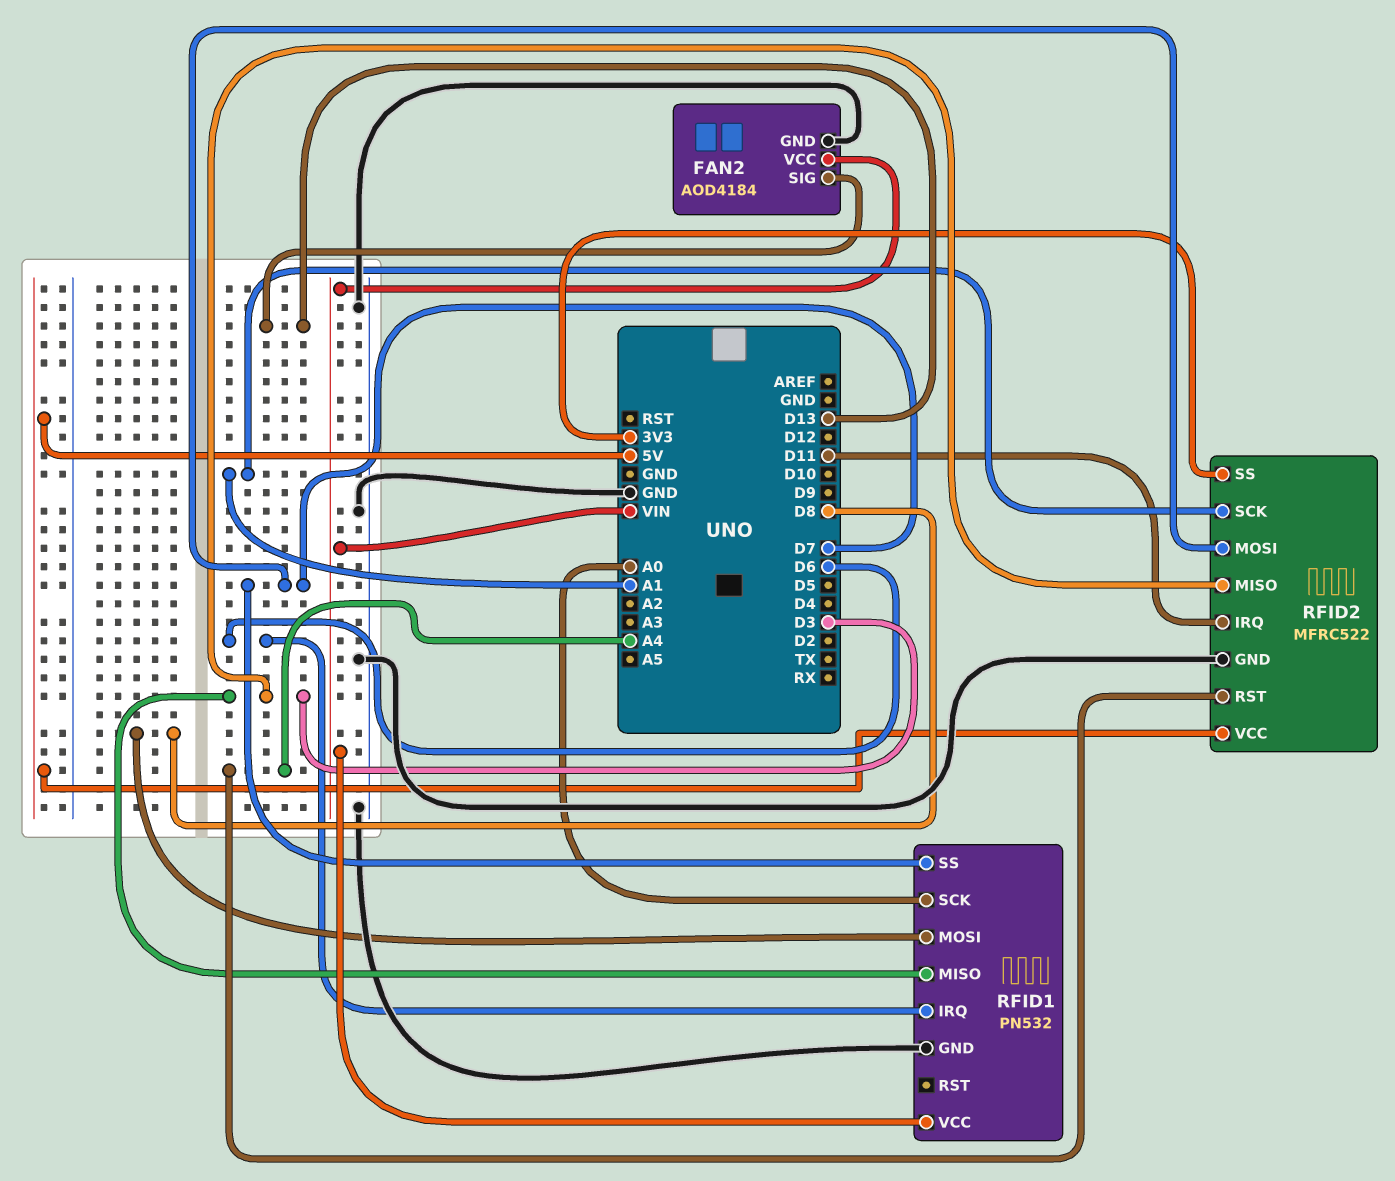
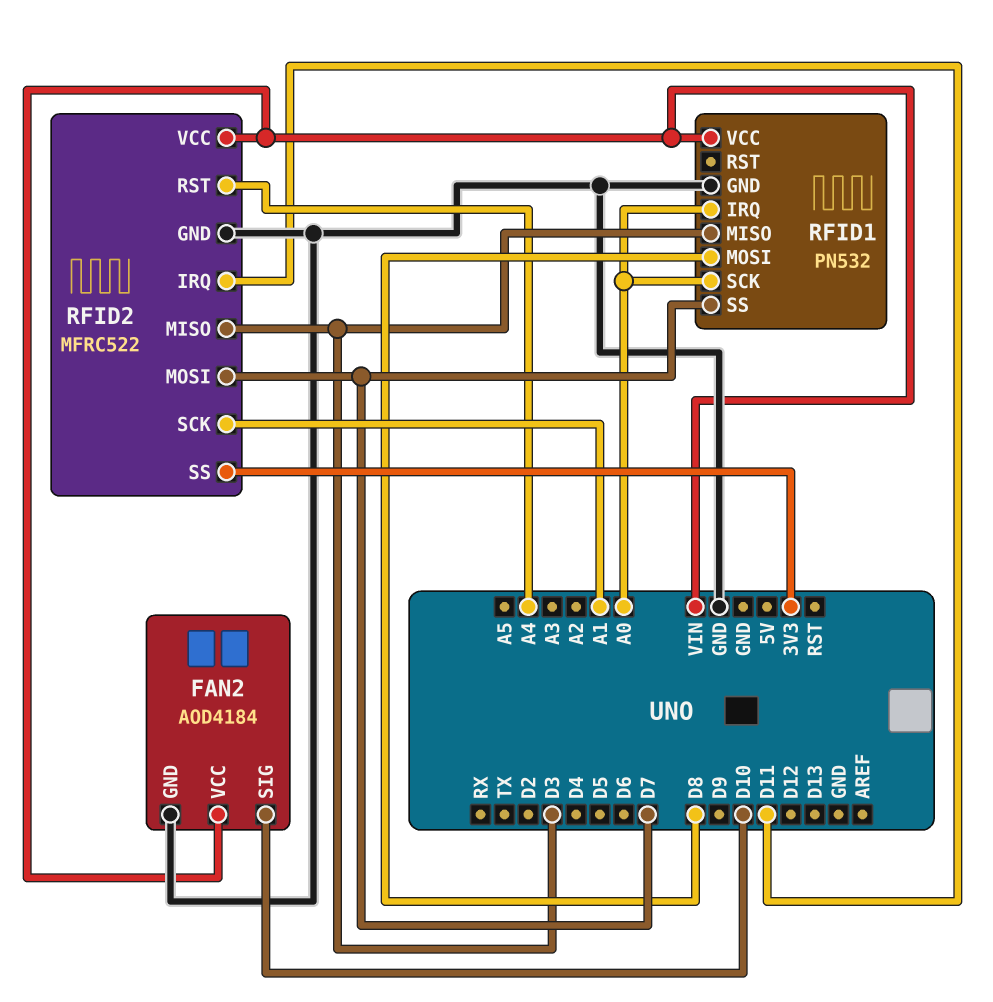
FAN2 pin SIG: D13 -> D10
RFID1 pin IRQ: D6 -> A0
RFID2 pin VCC: 5V -> VIN

